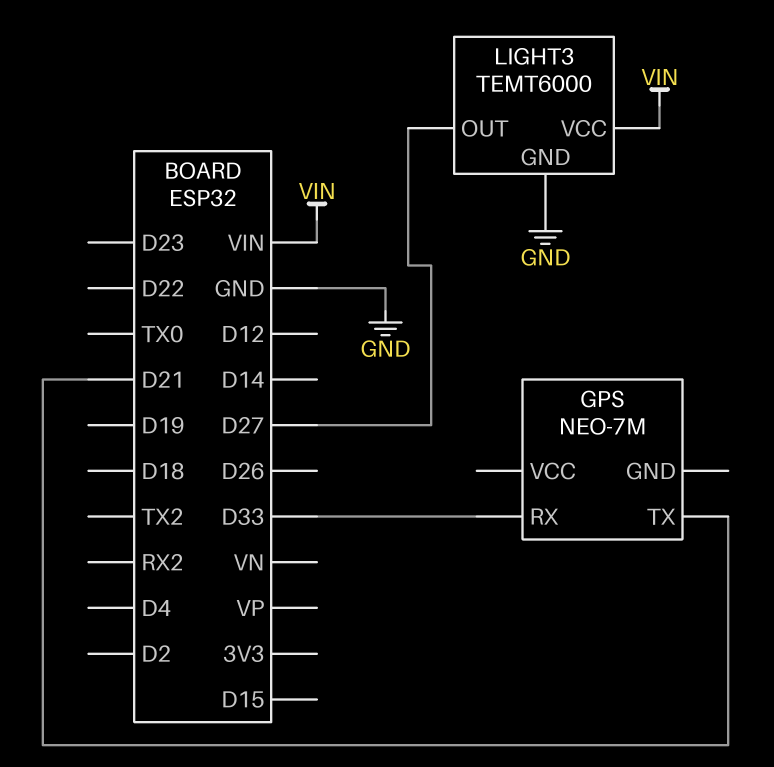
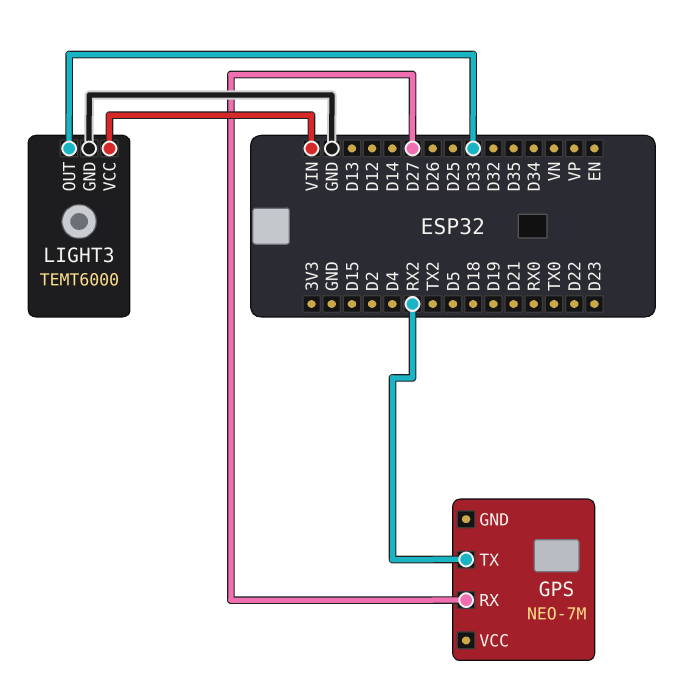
GPS pin RX: D33 -> D27
GPS pin TX: D21 -> RX2
LIGHT3 pin OUT: D27 -> D33

